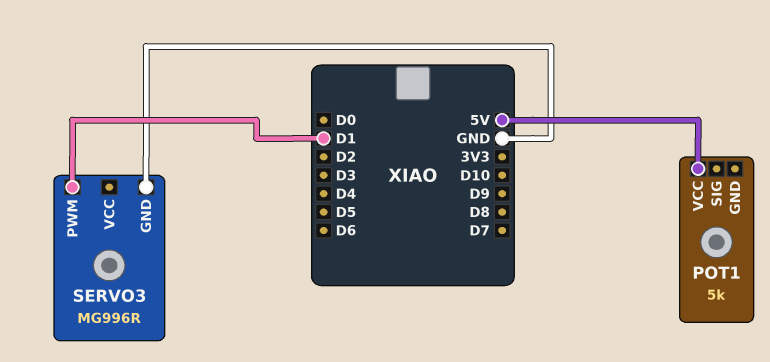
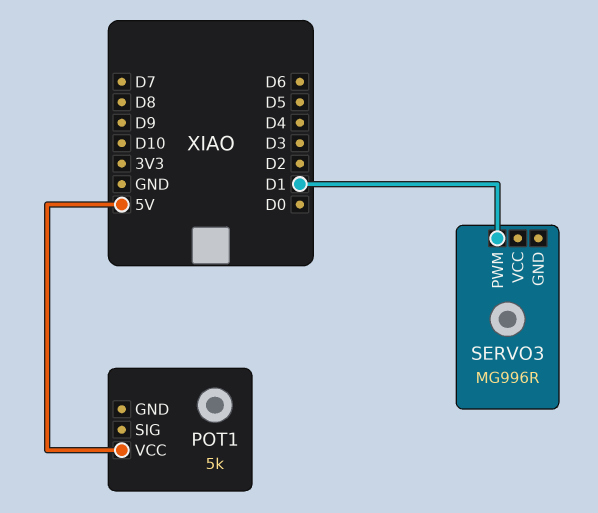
SERVO3 pin GND: GND -> none

